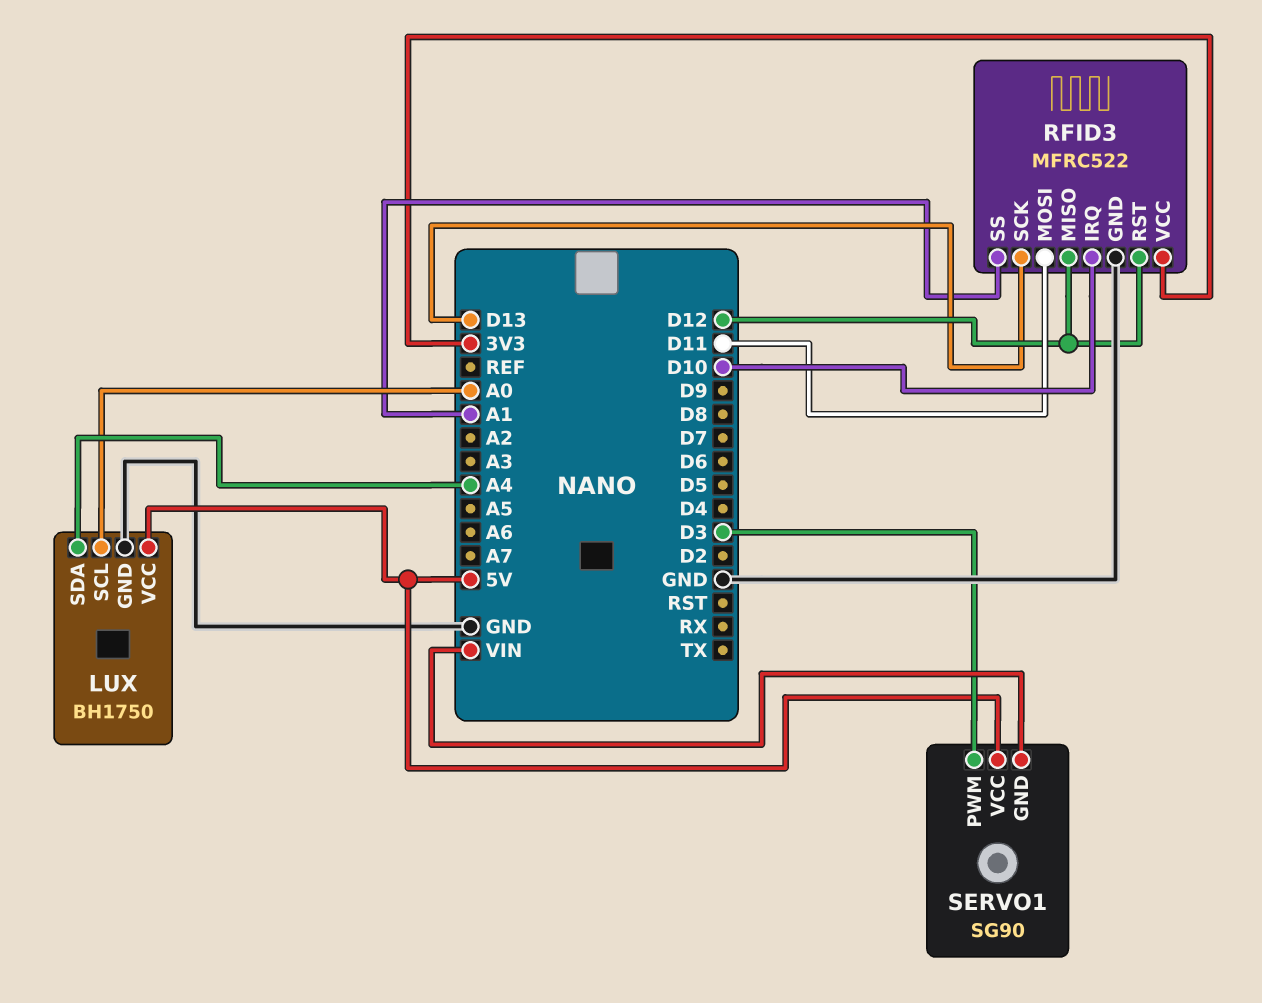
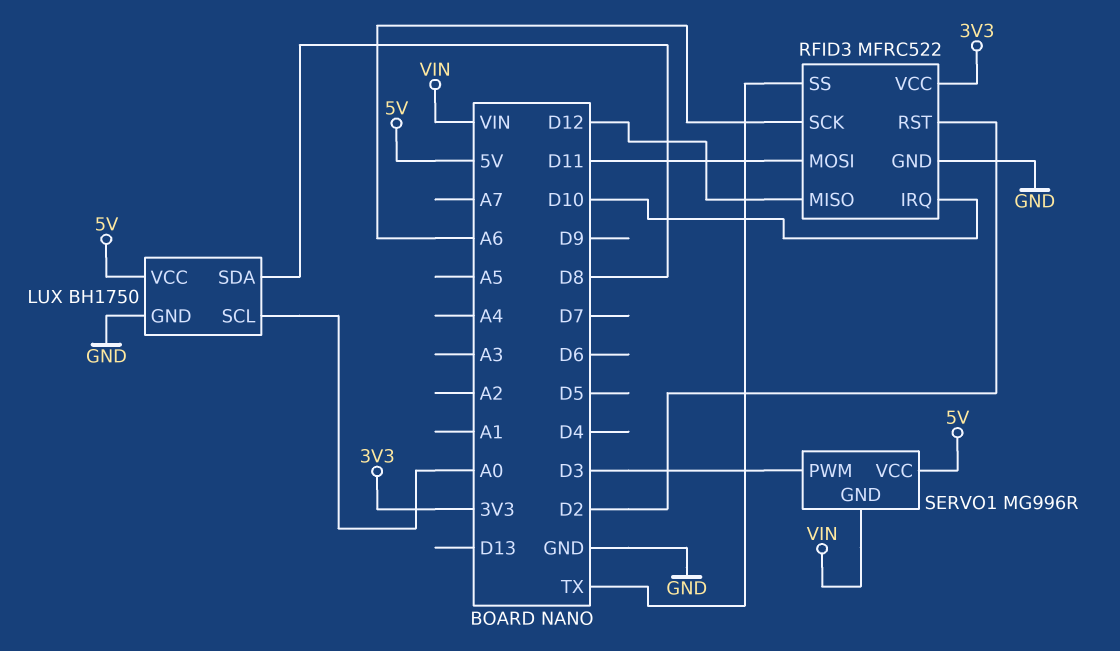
LUX pin SDA: A4 -> D8
RFID3 pin RST: D12 -> D2
RFID3 pin SCK: D13 -> A6
RFID3 pin SS: A1 -> TX
SERVO1: SG90 -> MG996R

